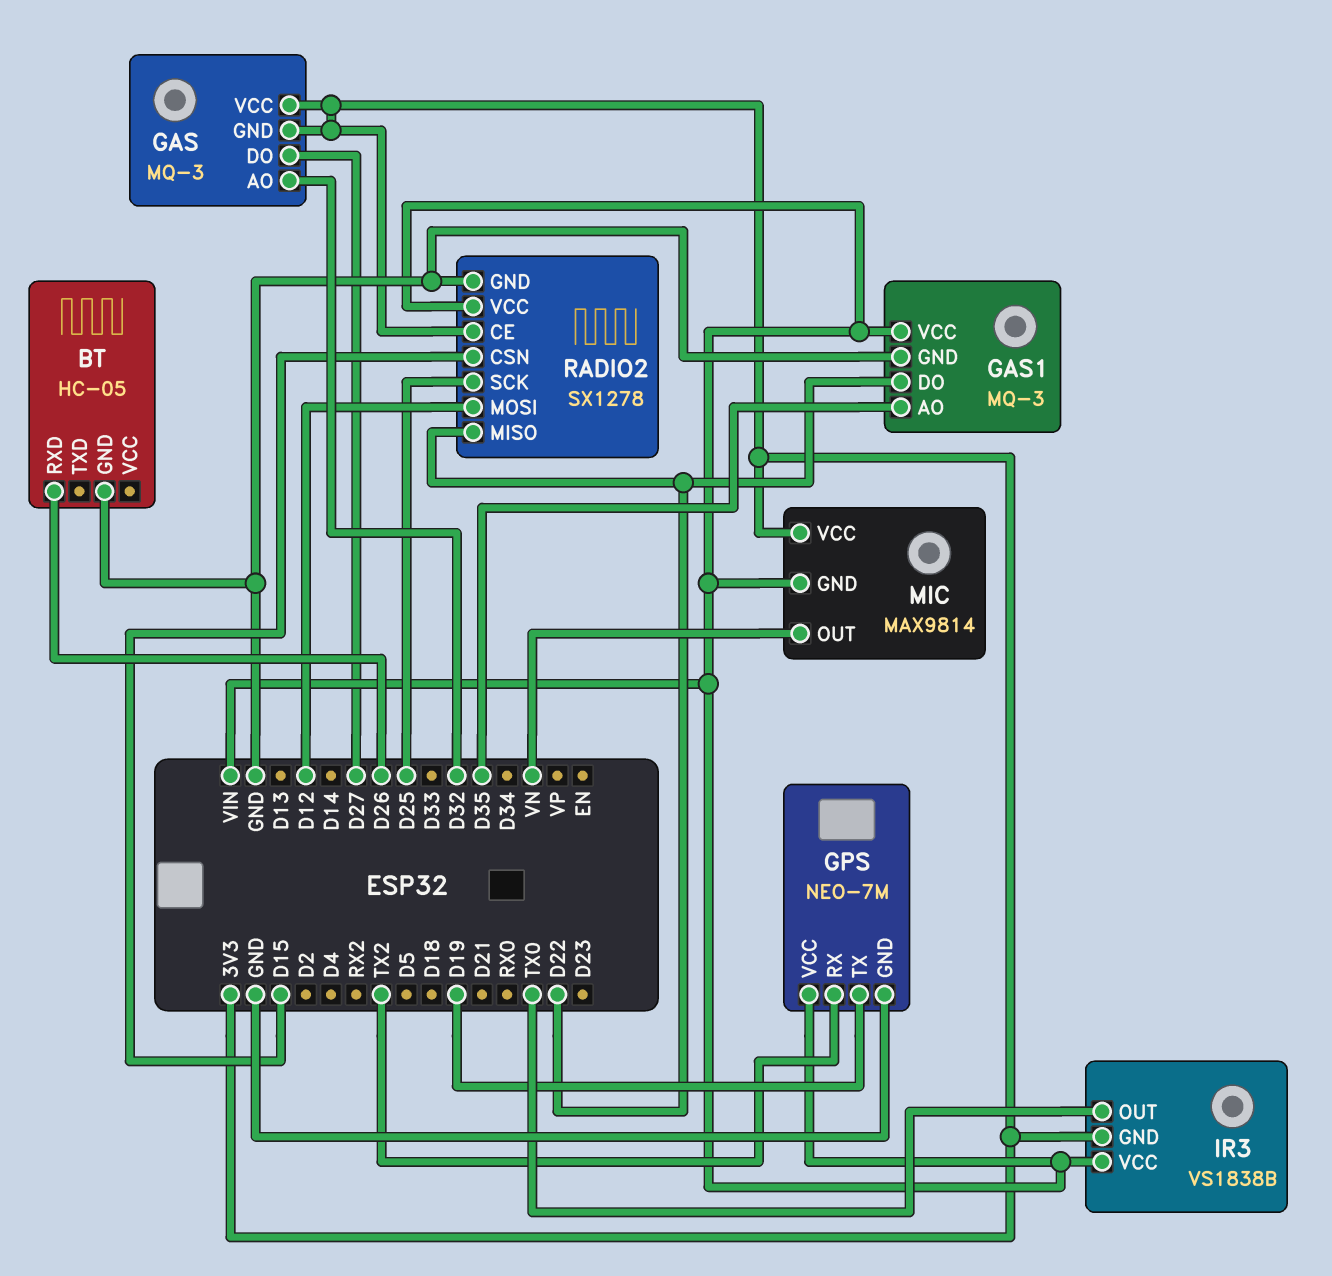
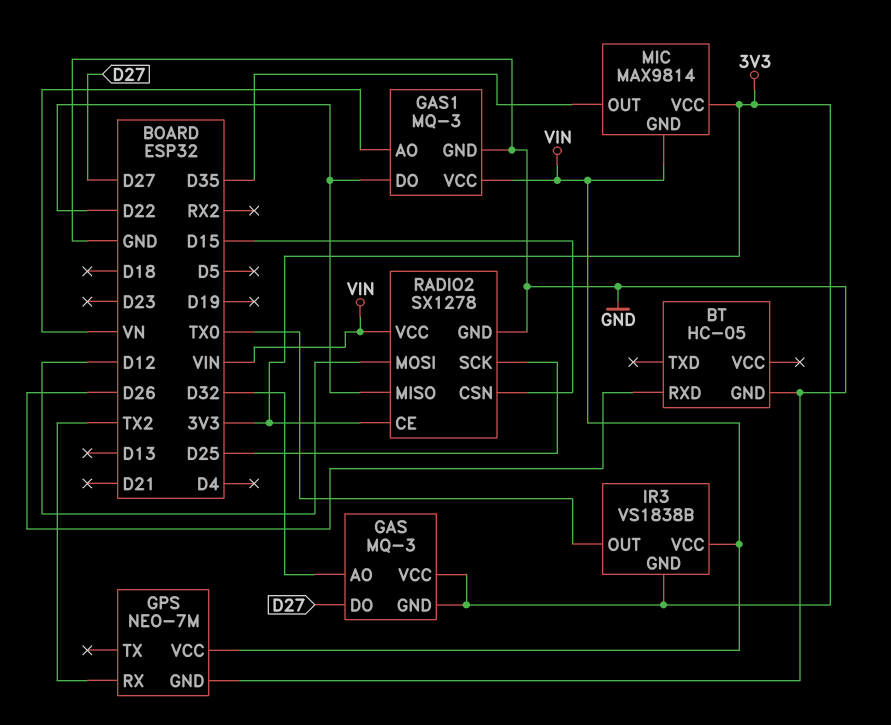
GAS1 pin AO: D35 -> VN
GPS pin TX: D19 -> none
MIC pin OUT: VN -> D35

